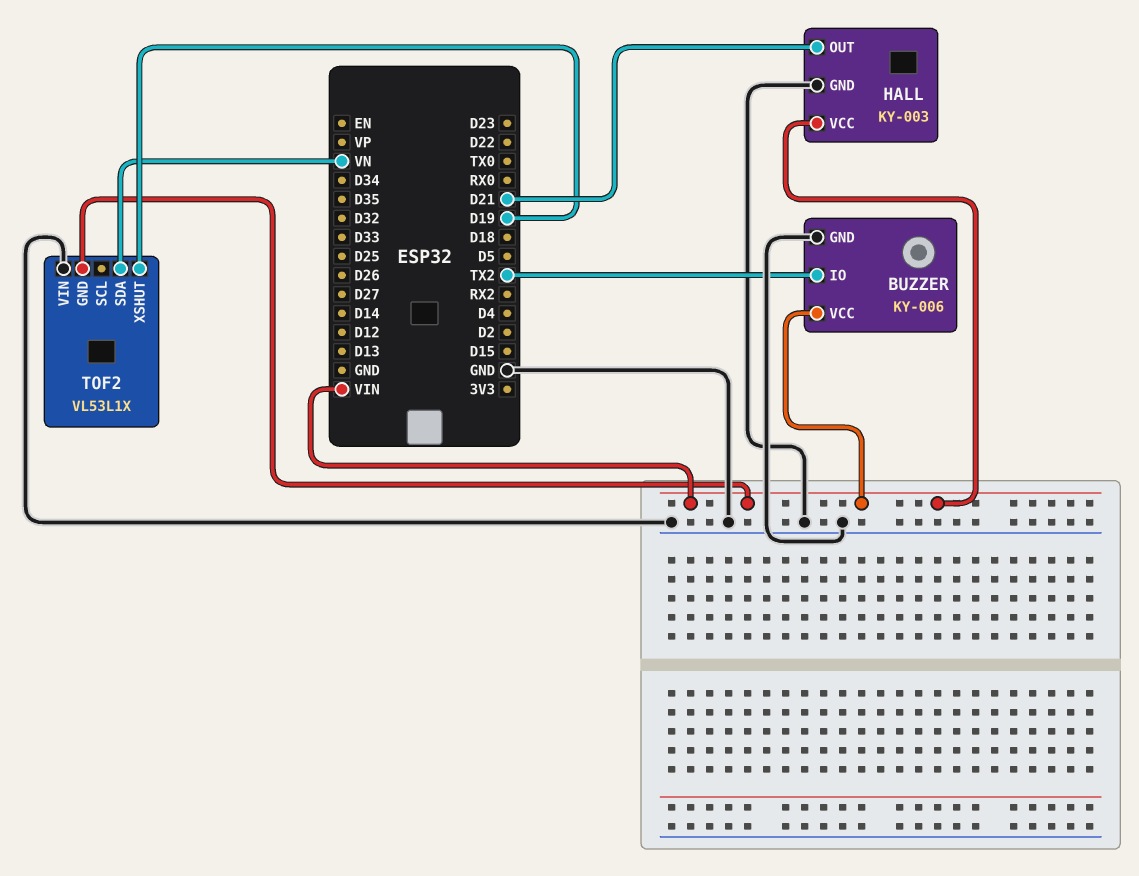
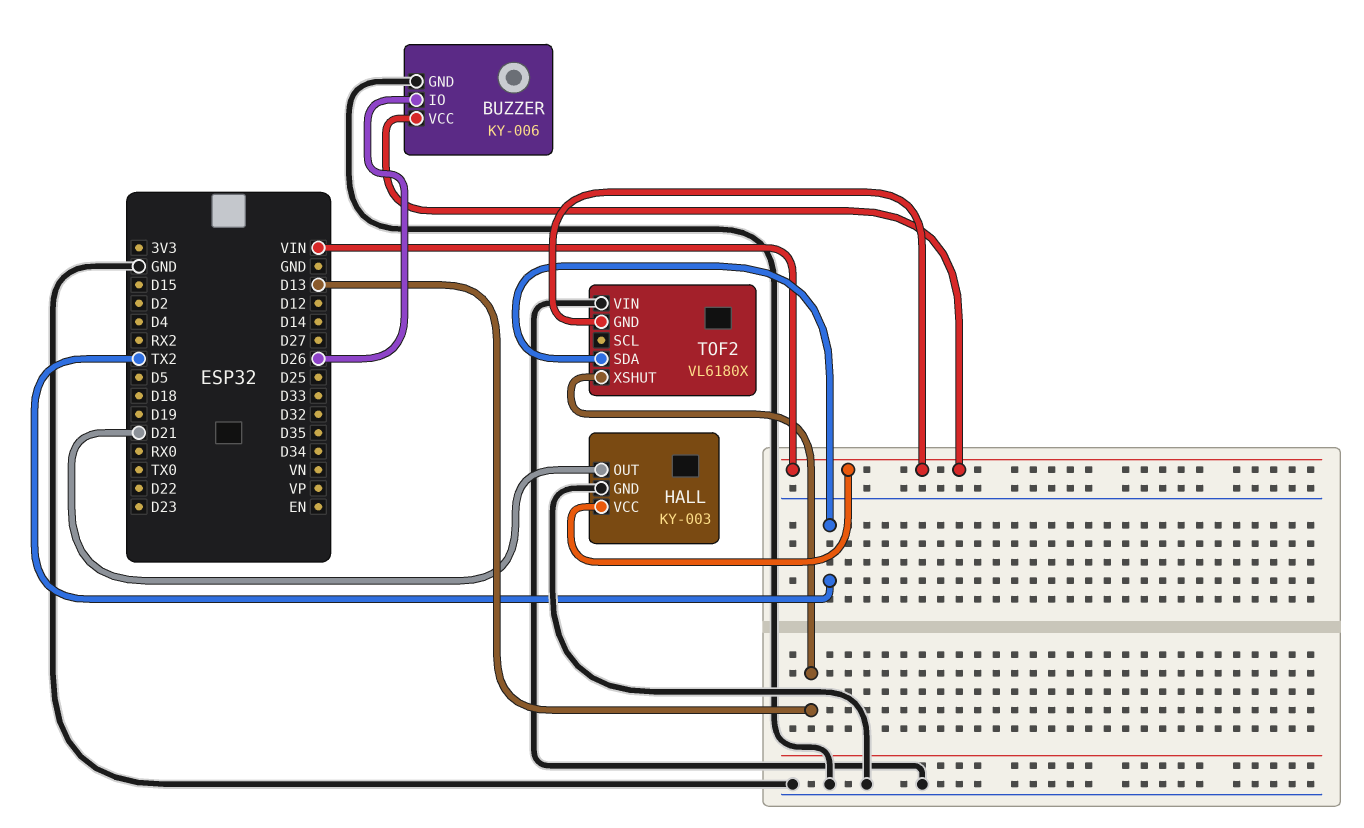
BUZZER pin IO: TX2 -> D26
TOF2: VL53L1X -> VL6180X
TOF2 pin SDA: VN -> TX2
TOF2 pin XSHUT: D19 -> D13

